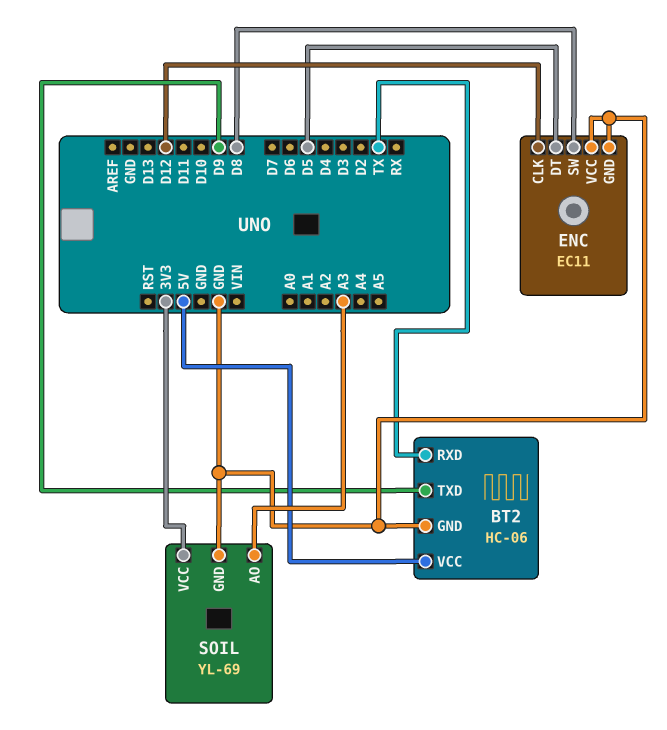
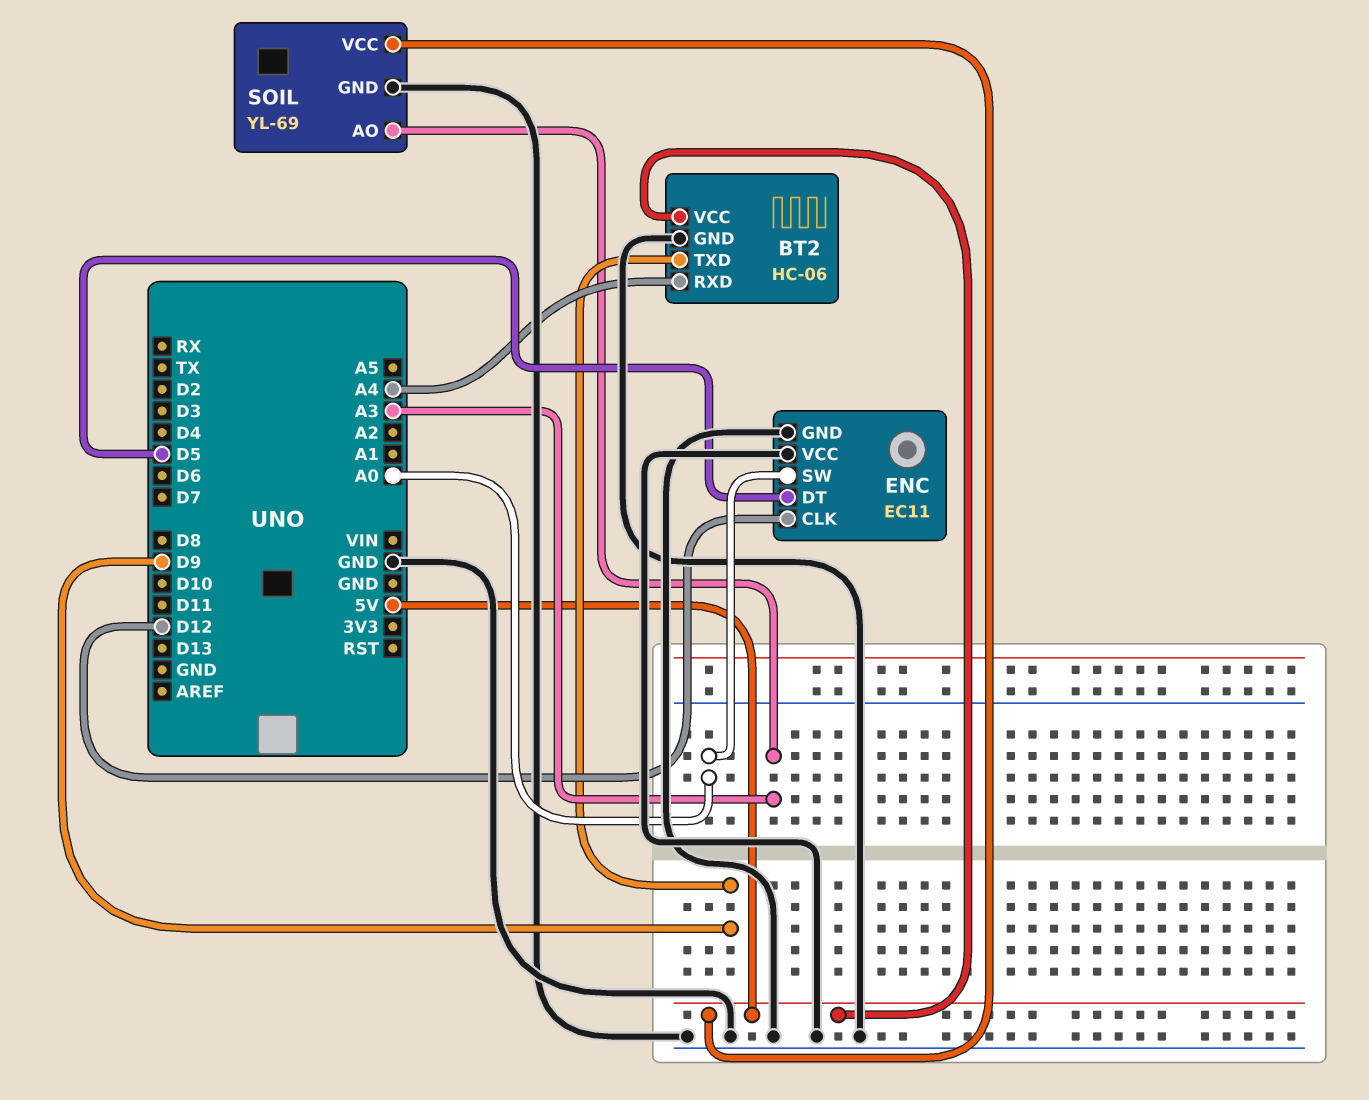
BT2 pin RXD: TX -> A4
ENC pin SW: D8 -> A0
SOIL pin VCC: 3V3 -> 5V

